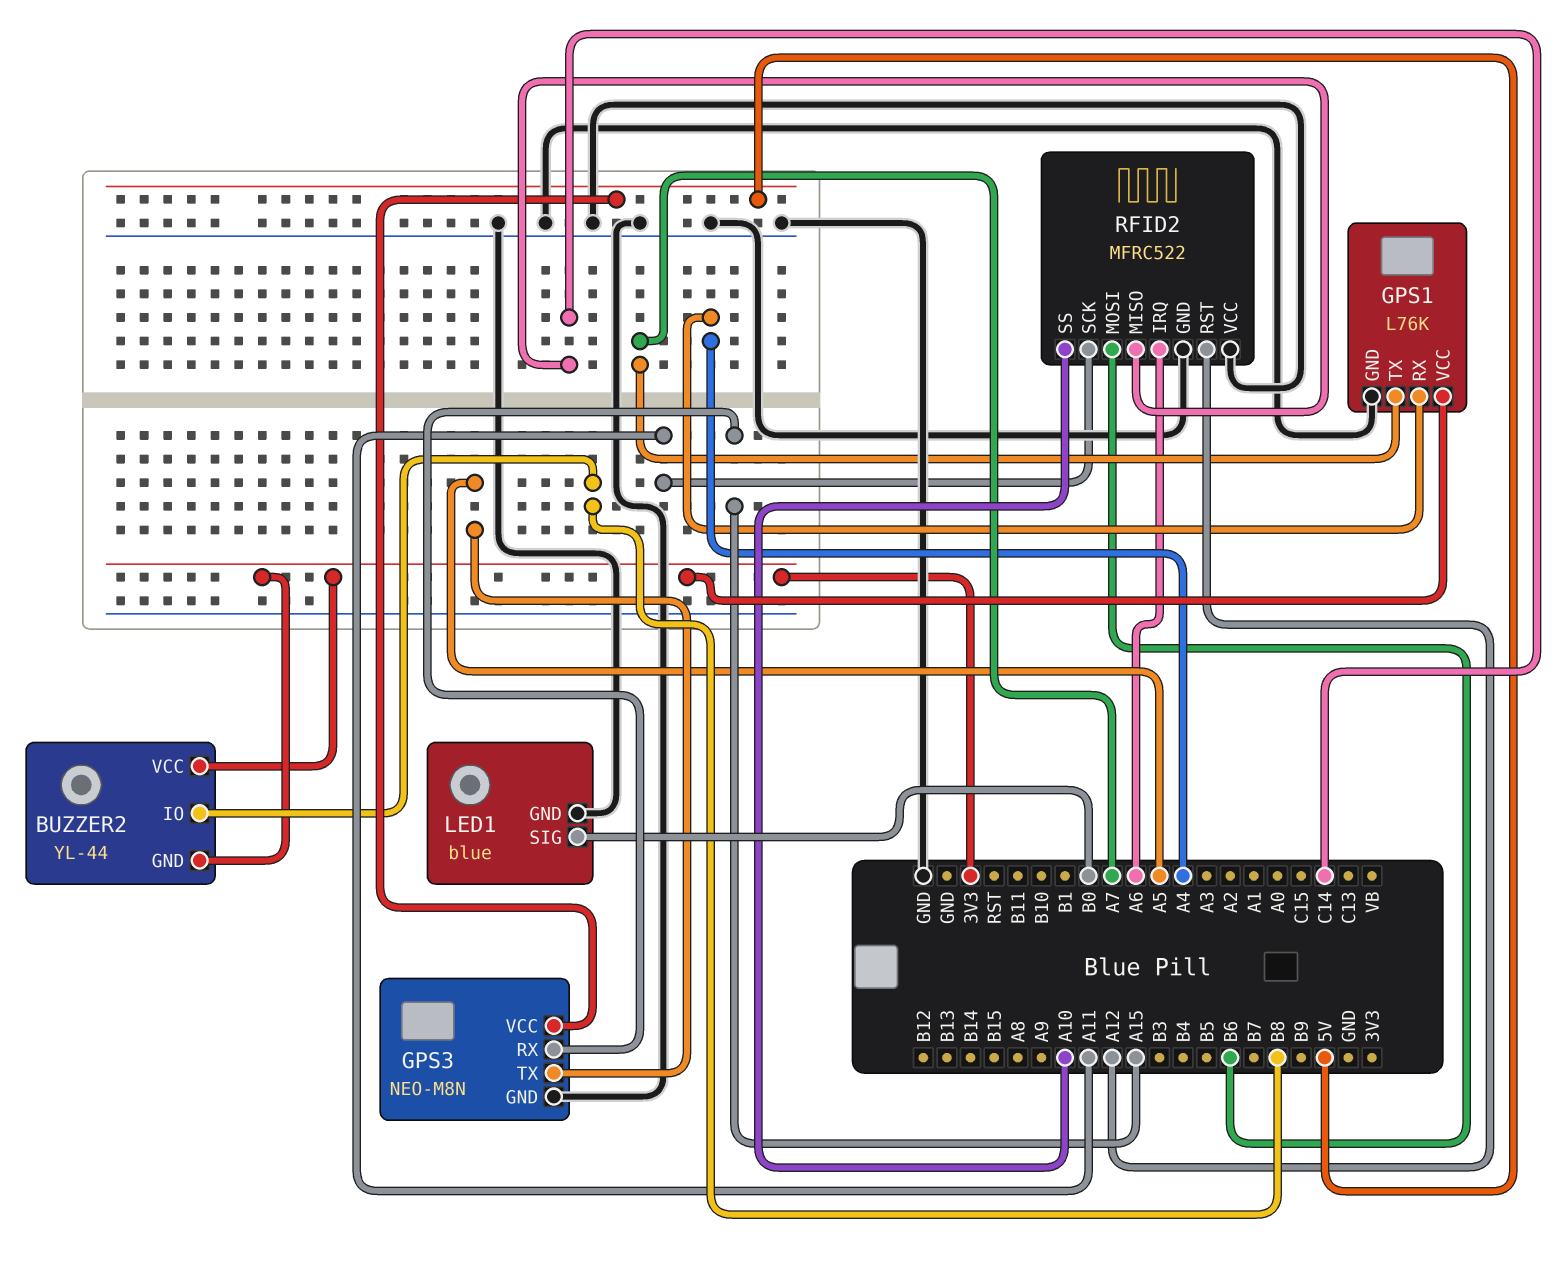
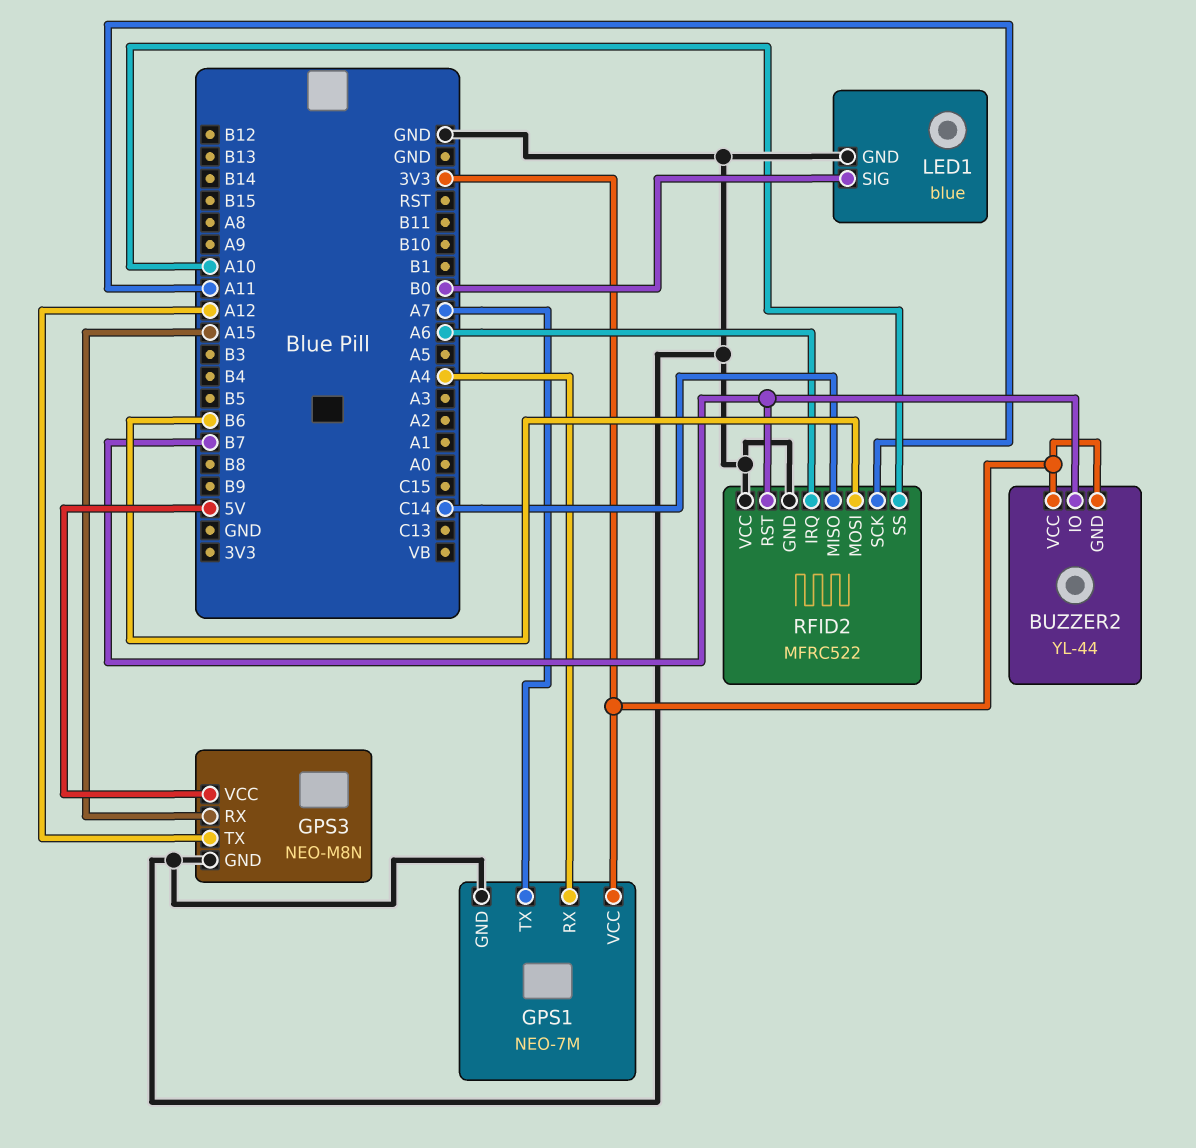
BUZZER2 pin IO: B8 -> B7
GPS1: L76K -> NEO-7M
GPS3 pin TX: A5 -> A12
RFID2 pin RST: A12 -> B7

